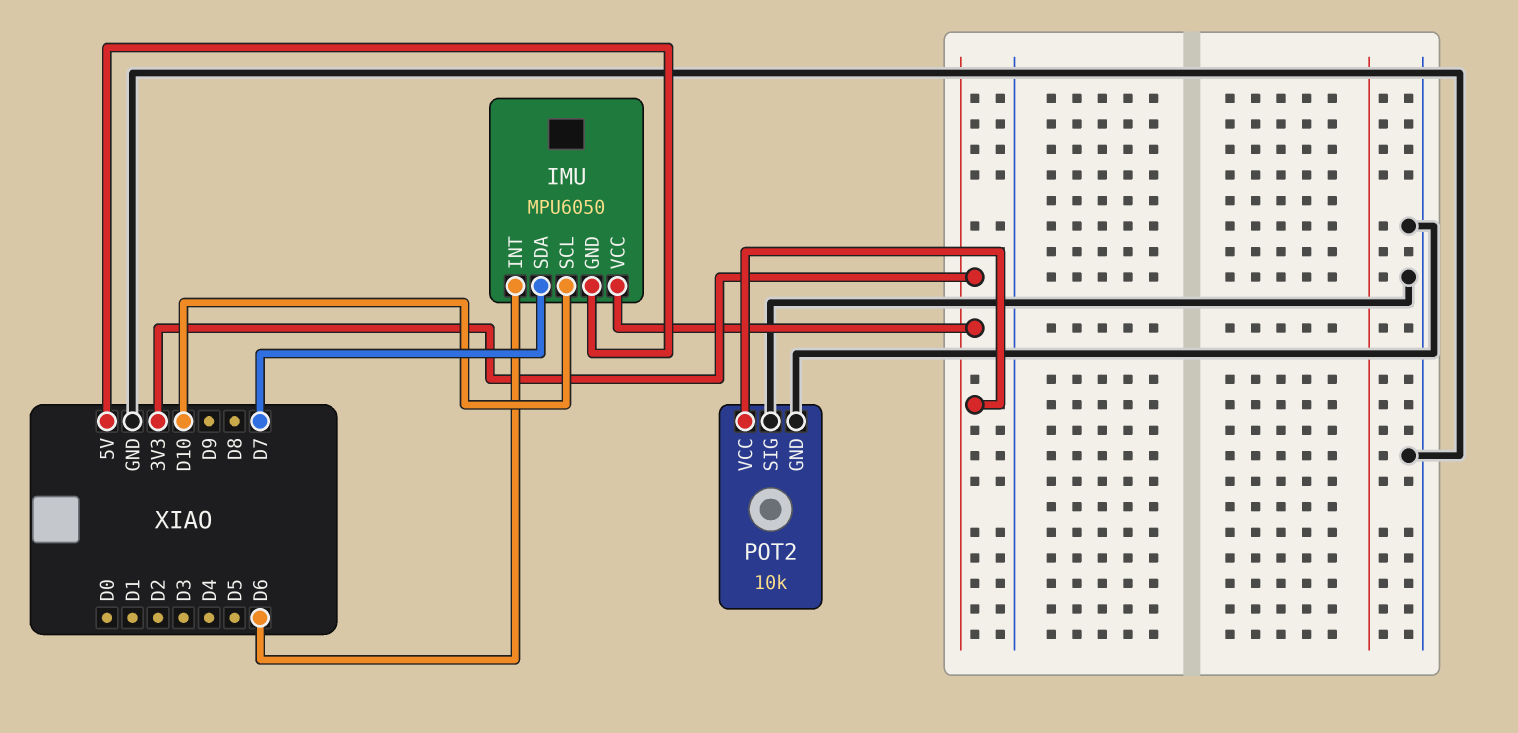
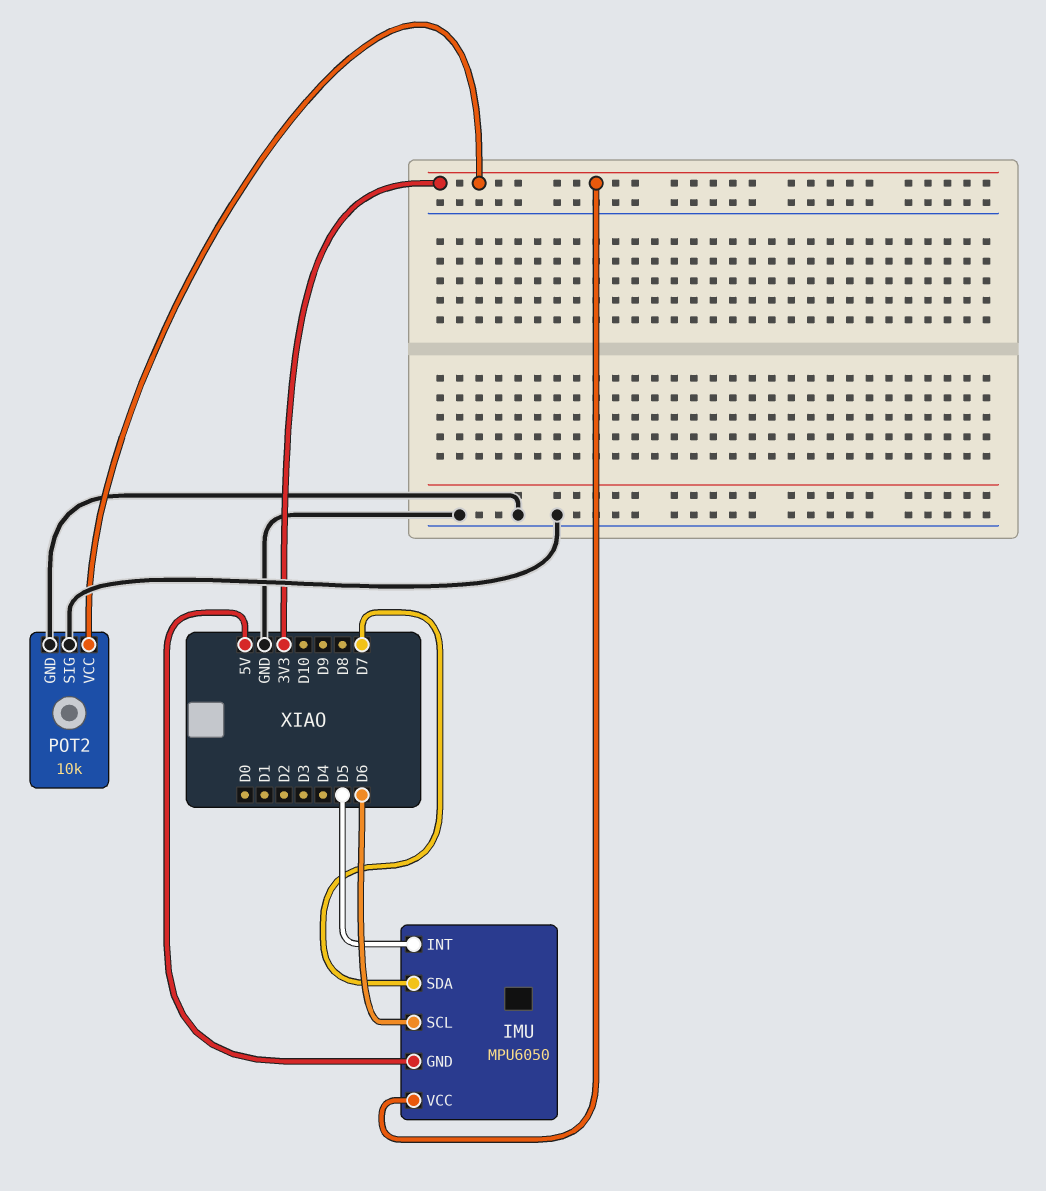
IMU pin INT: D6 -> D5
IMU pin SCL: D10 -> D6

